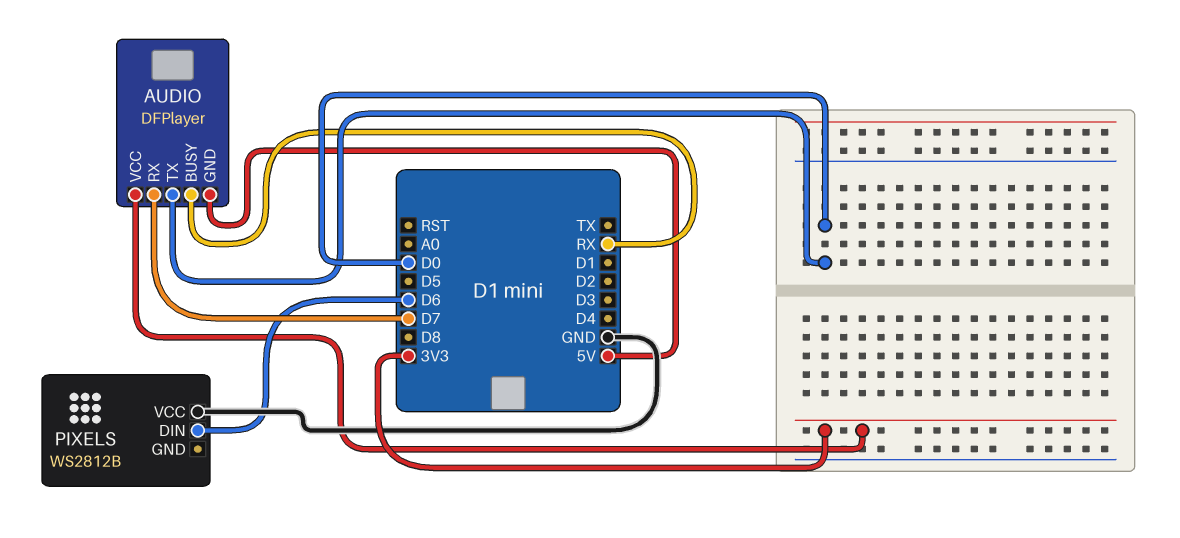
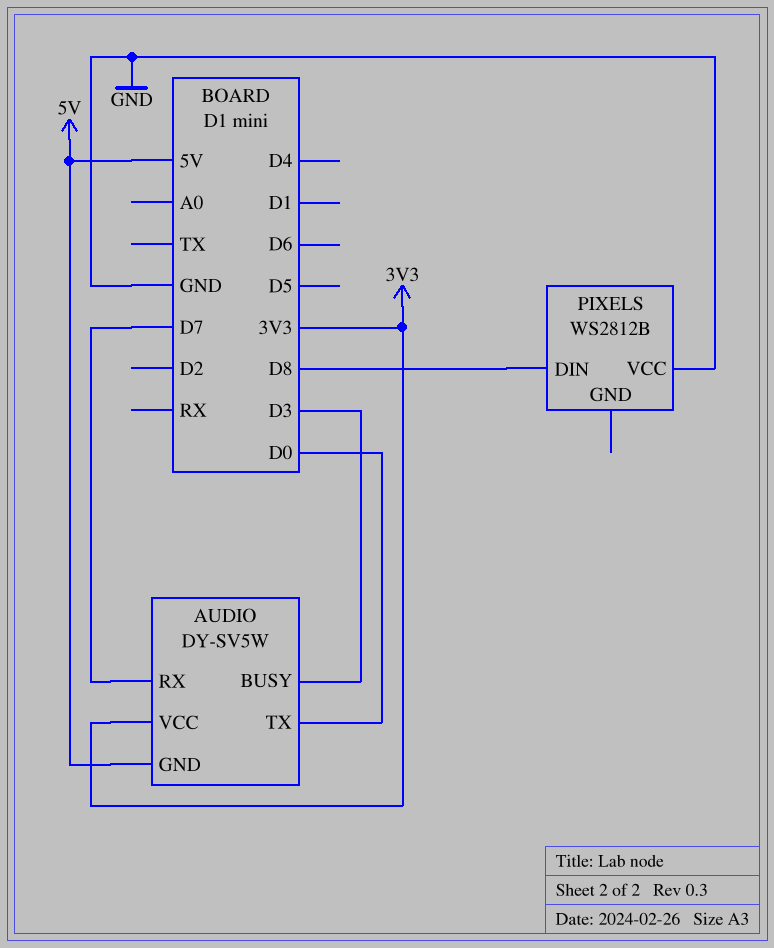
AUDIO: DFPlayer -> DY-SV5W
AUDIO pin BUSY: RX -> D3
PIXELS pin DIN: D6 -> D8

